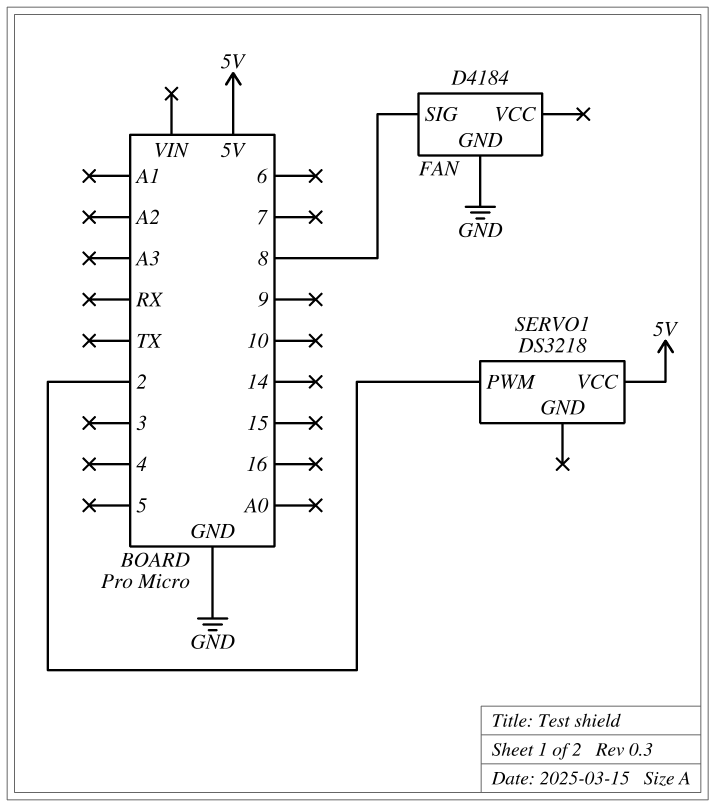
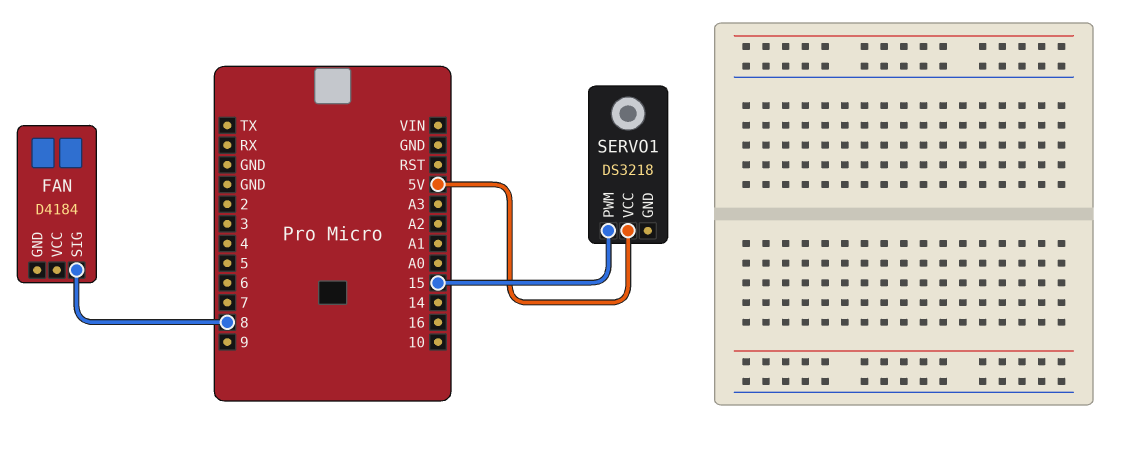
FAN pin GND: GND -> none
SERVO1 pin PWM: 2 -> 15

